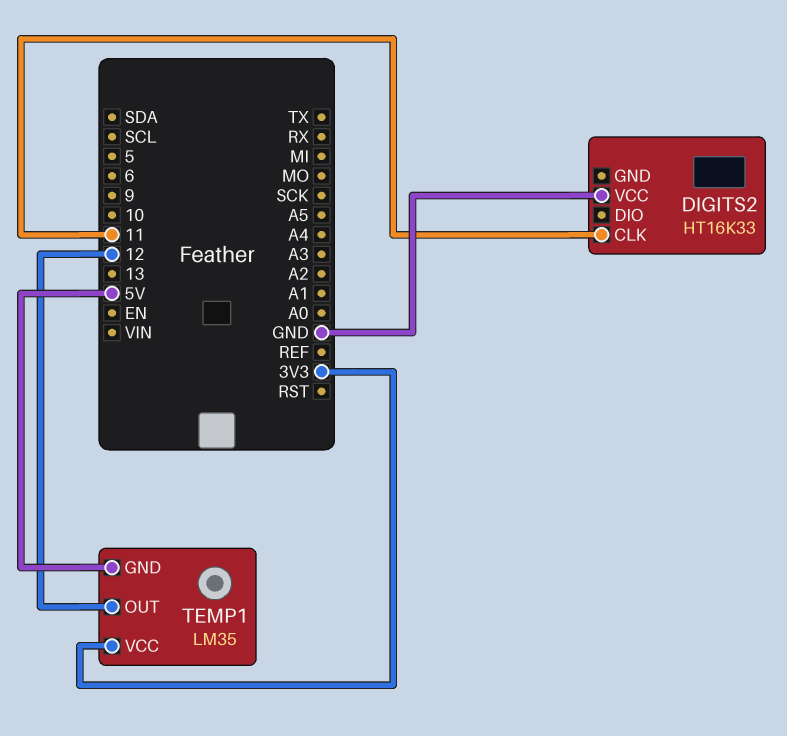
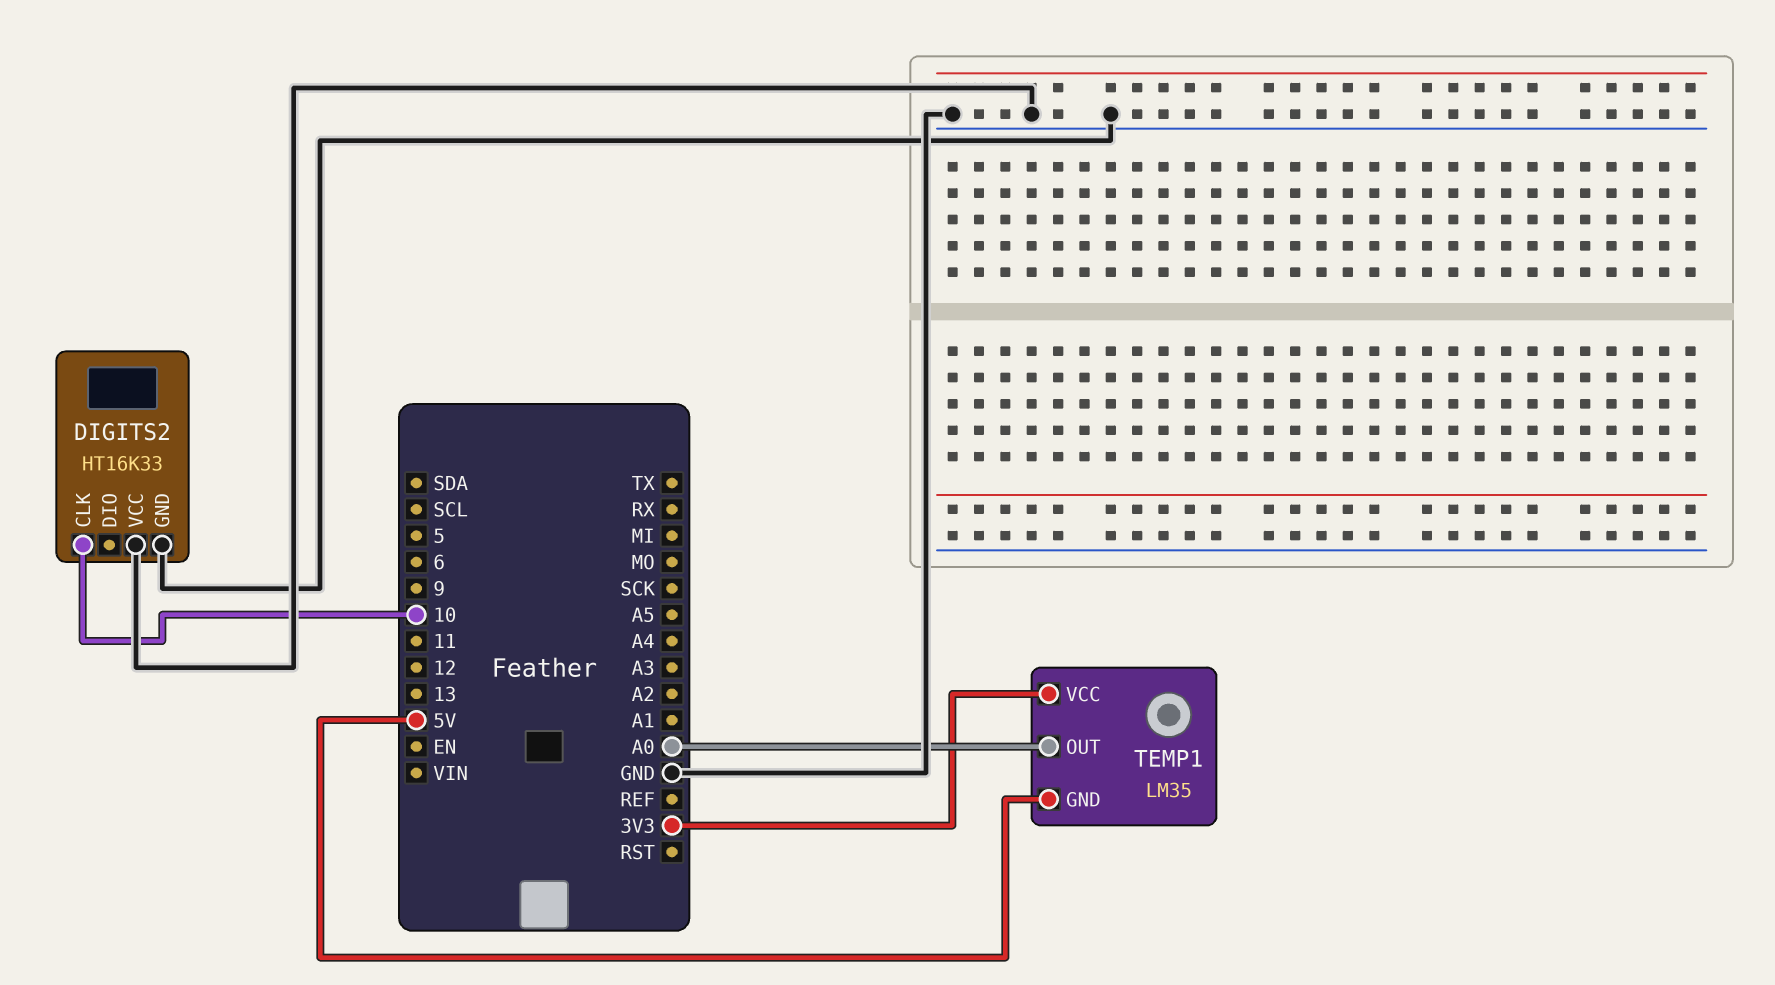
DIGITS2 pin CLK: 11 -> 10
DIGITS2 pin GND: none -> GND
TEMP1 pin OUT: 12 -> A0

